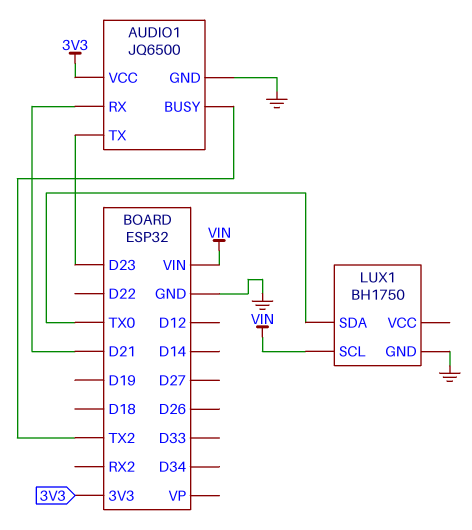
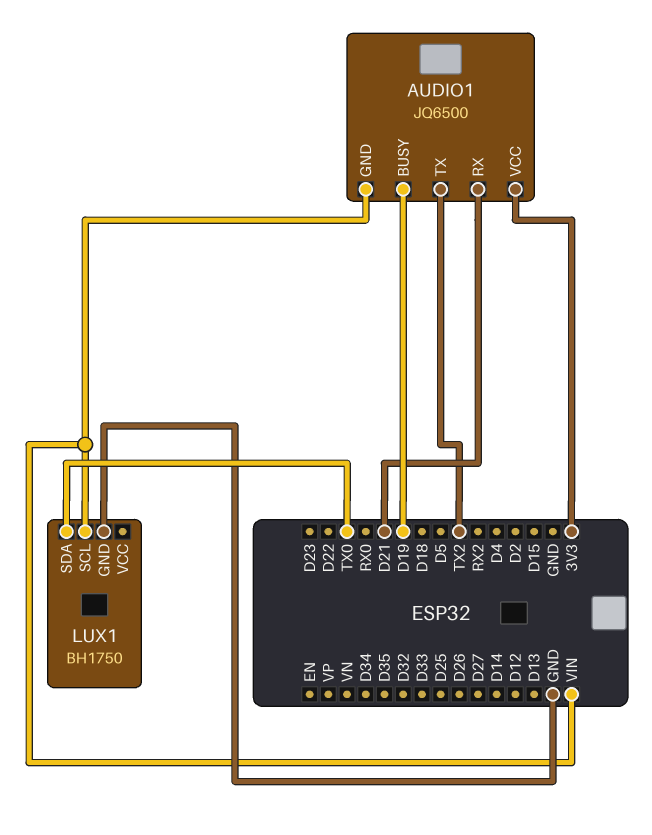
AUDIO1 pin BUSY: TX2 -> D19
AUDIO1 pin GND: GND -> VIN
AUDIO1 pin TX: D23 -> TX2

